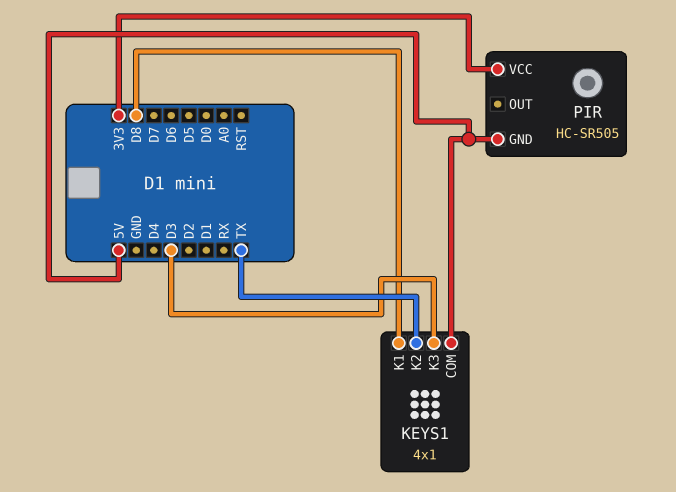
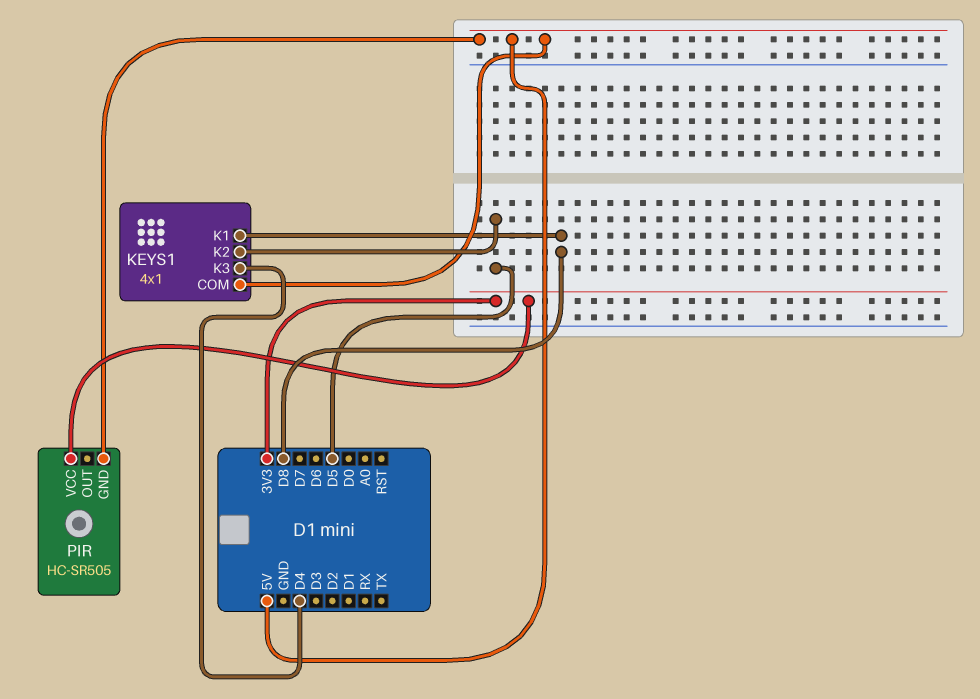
KEYS1 pin K2: TX -> D5
KEYS1 pin K3: D3 -> D4

